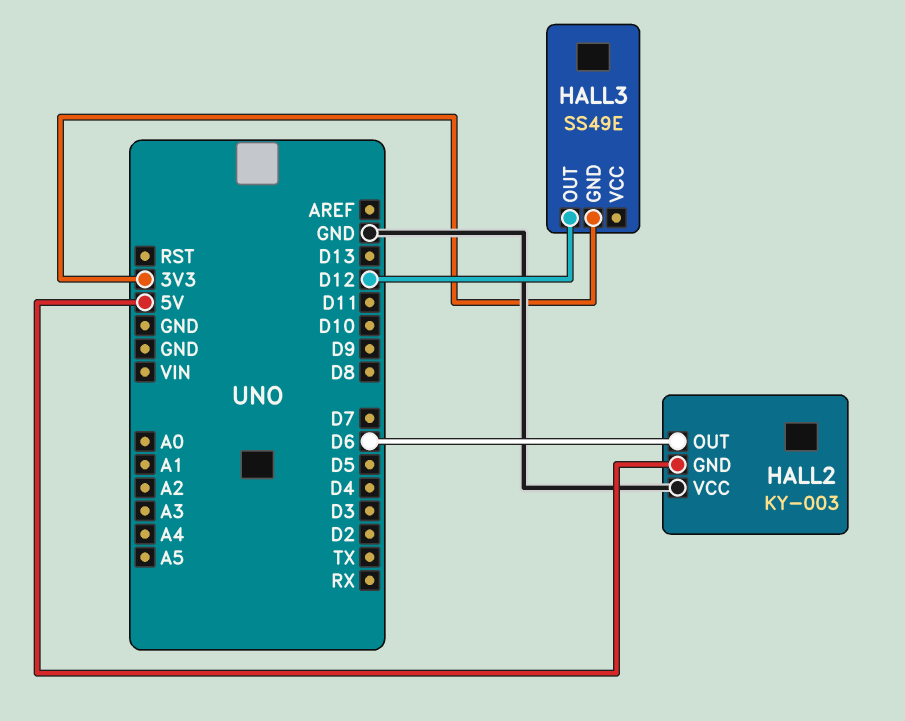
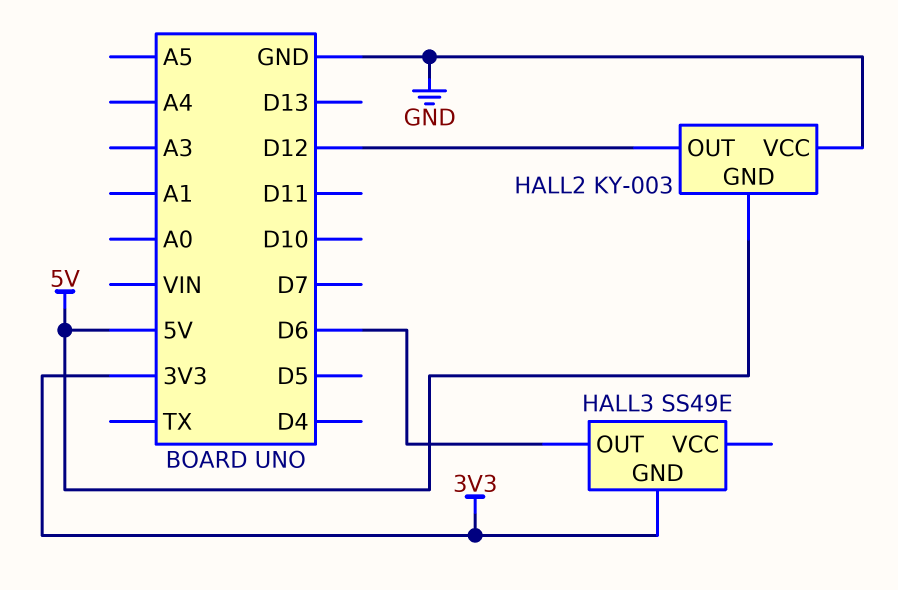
HALL2 pin OUT: D6 -> D12
HALL3 pin OUT: D12 -> D6

